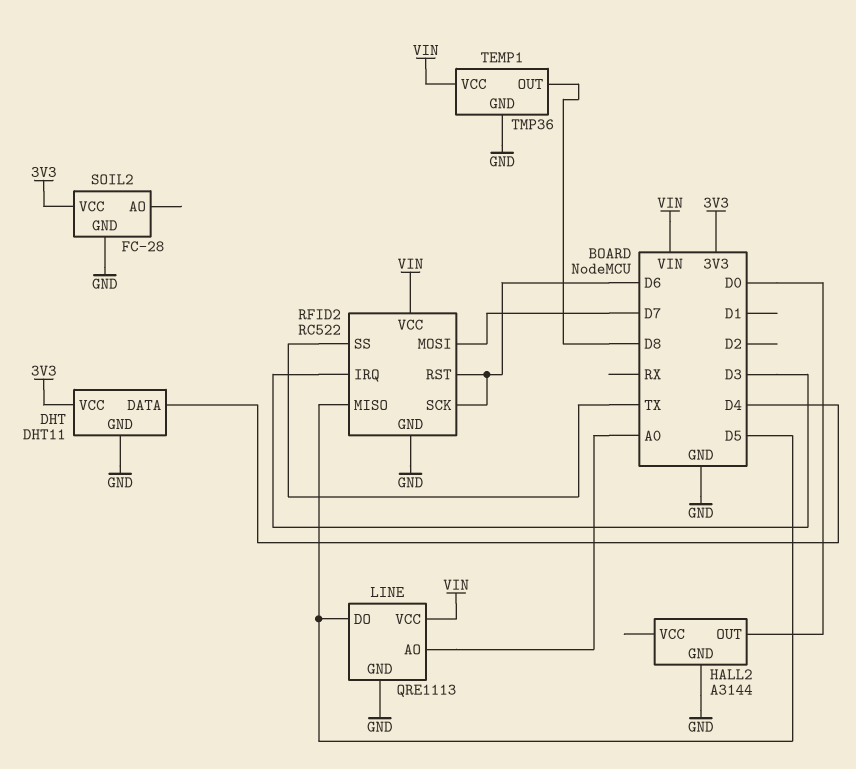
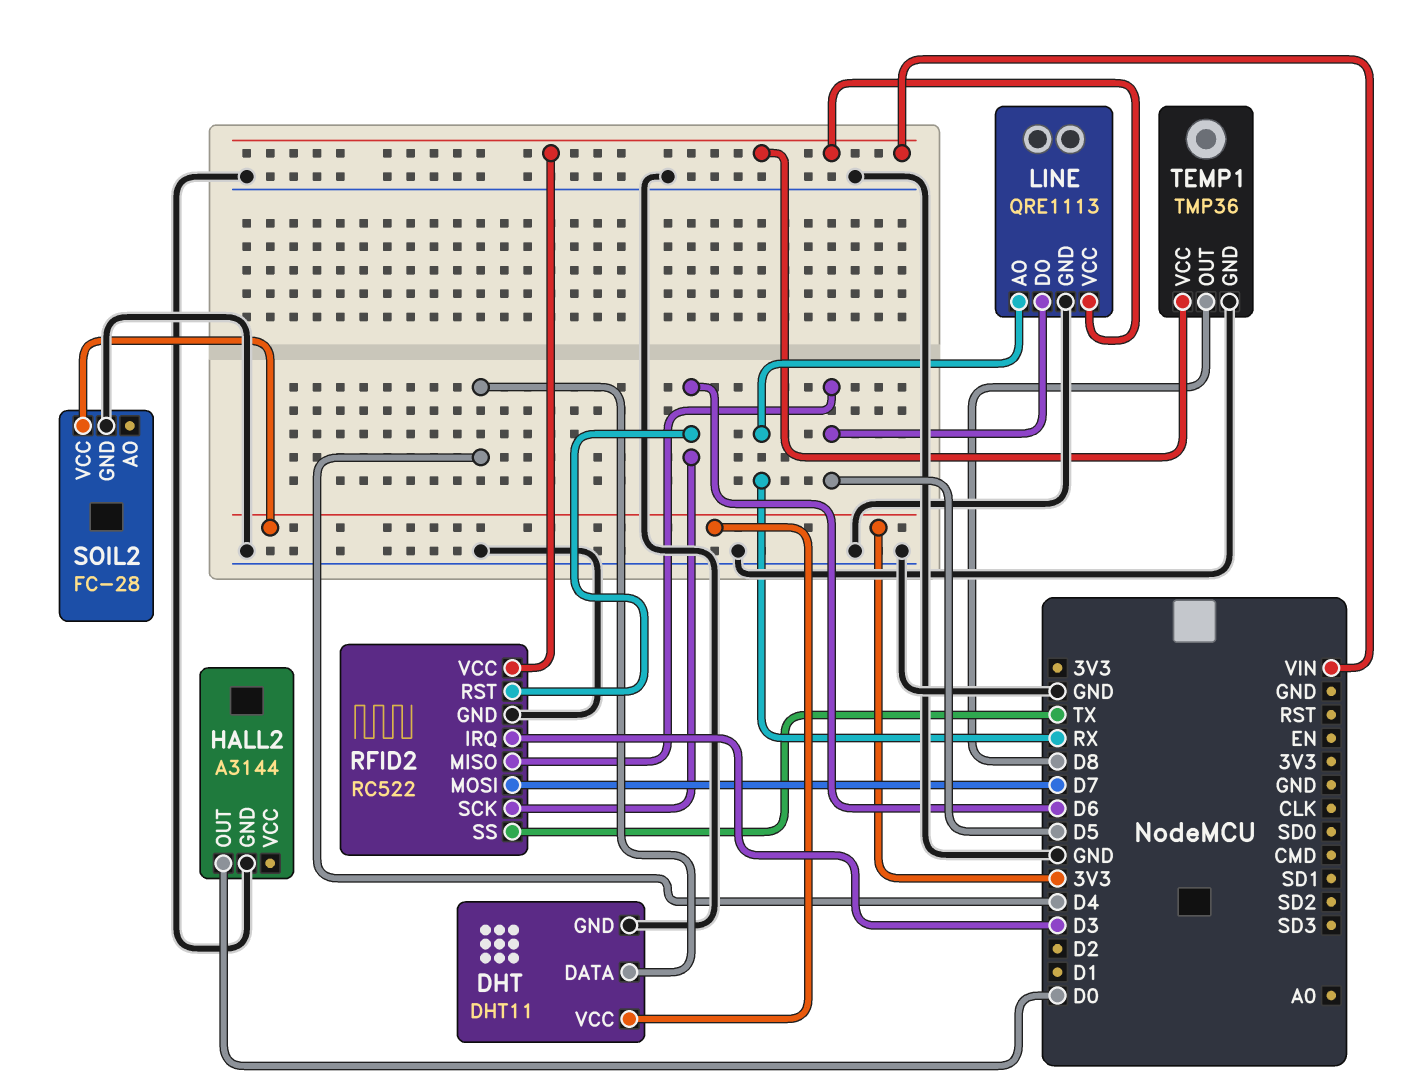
LINE pin AO: A0 -> RX

